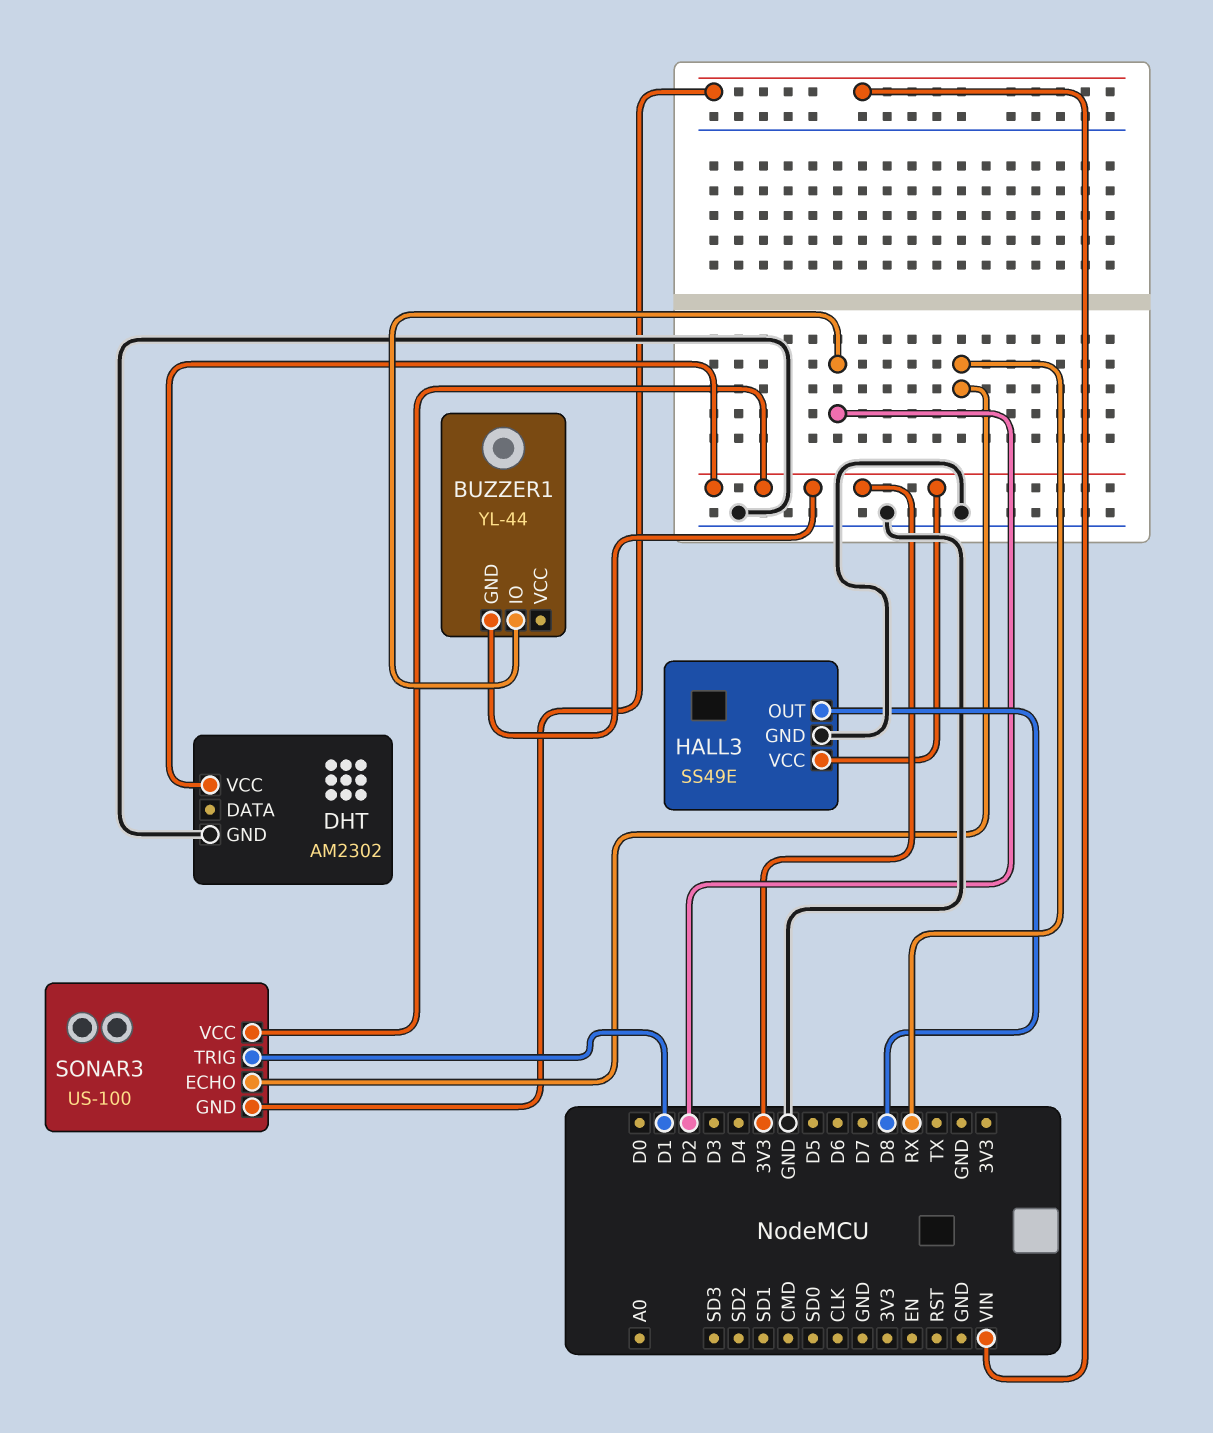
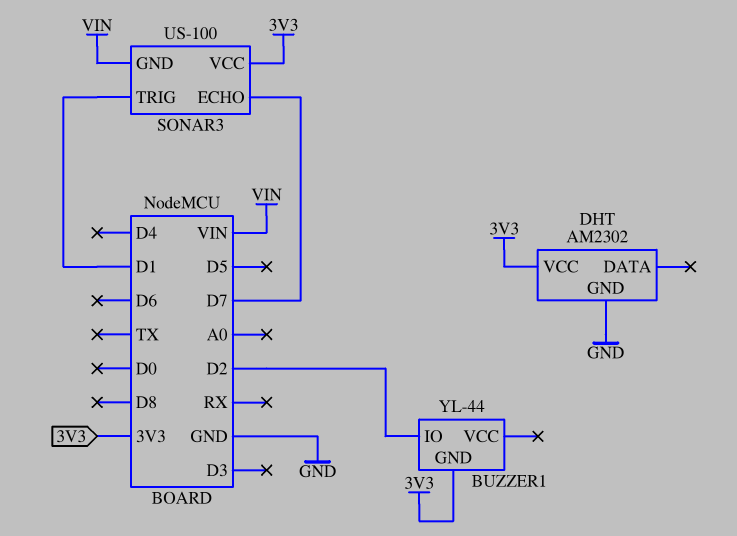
HALL3: SS49E -> none
HALL3 pin GND: GND -> none
HALL3 pin OUT: D8 -> none
HALL3 pin VCC: 3V3 -> none
SONAR3 pin ECHO: RX -> D7

